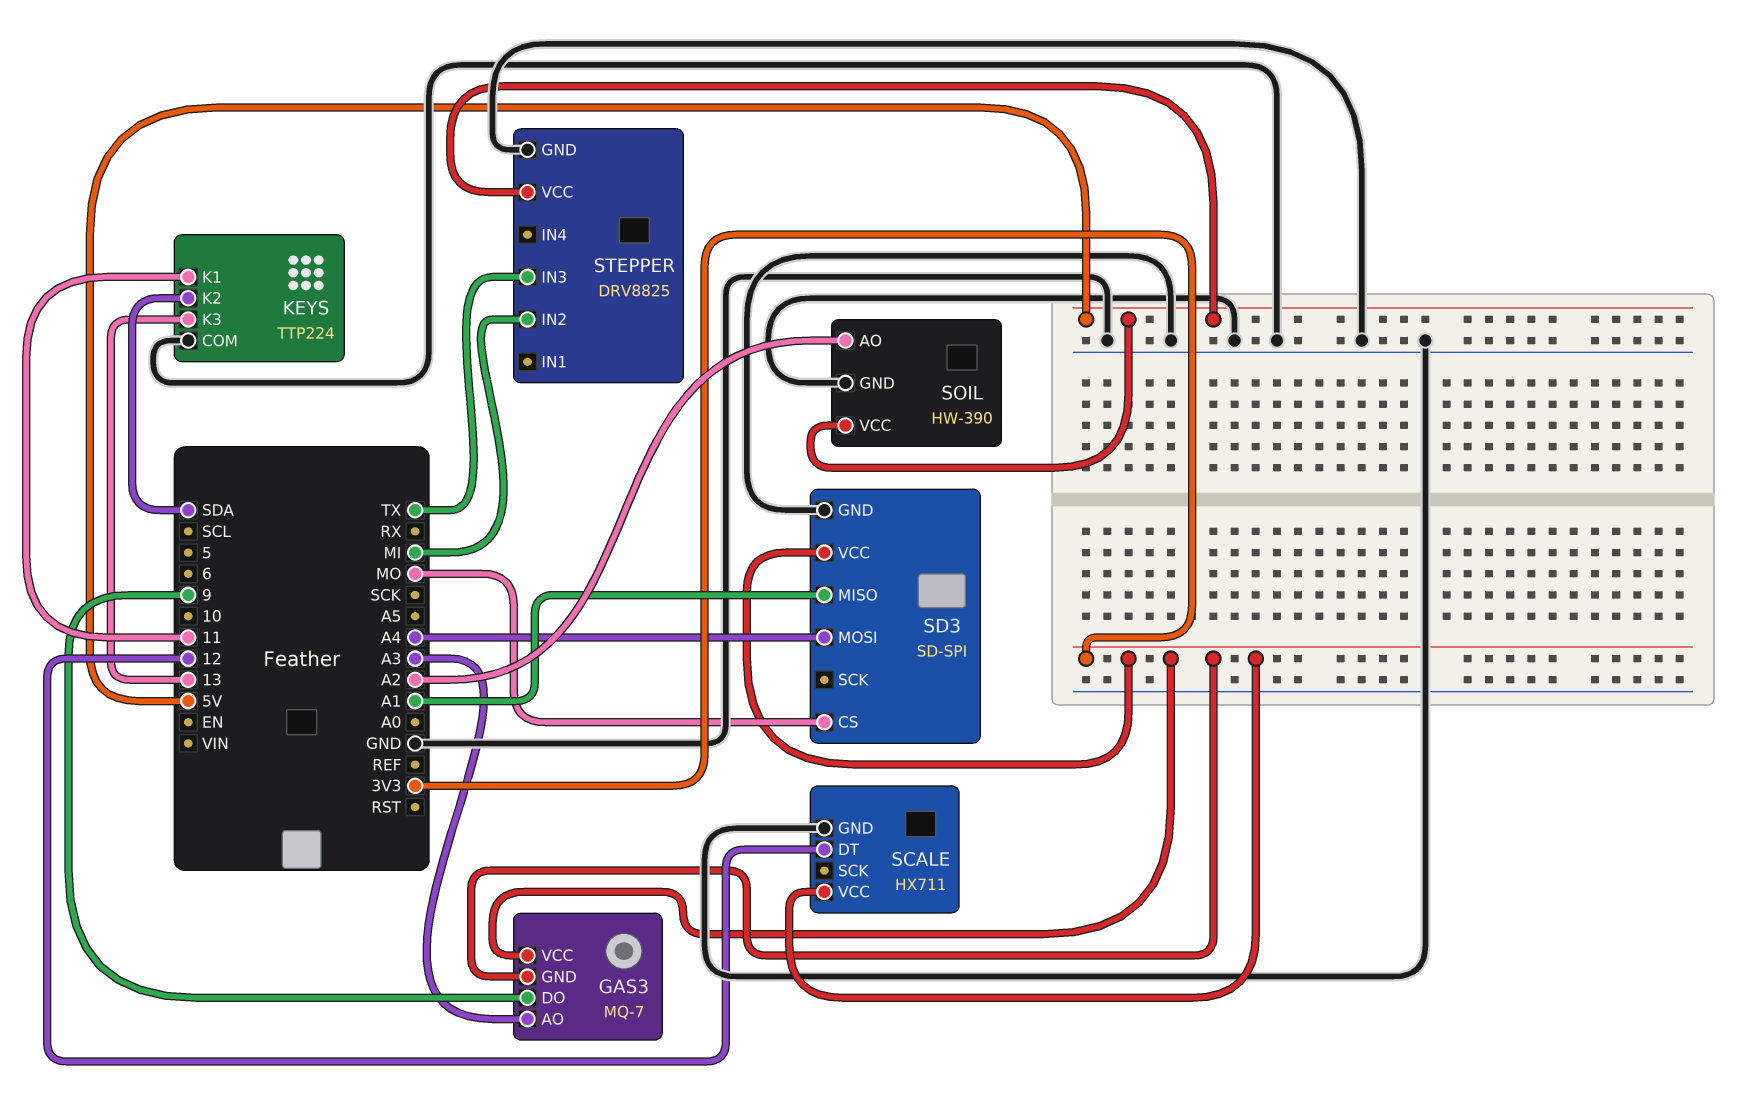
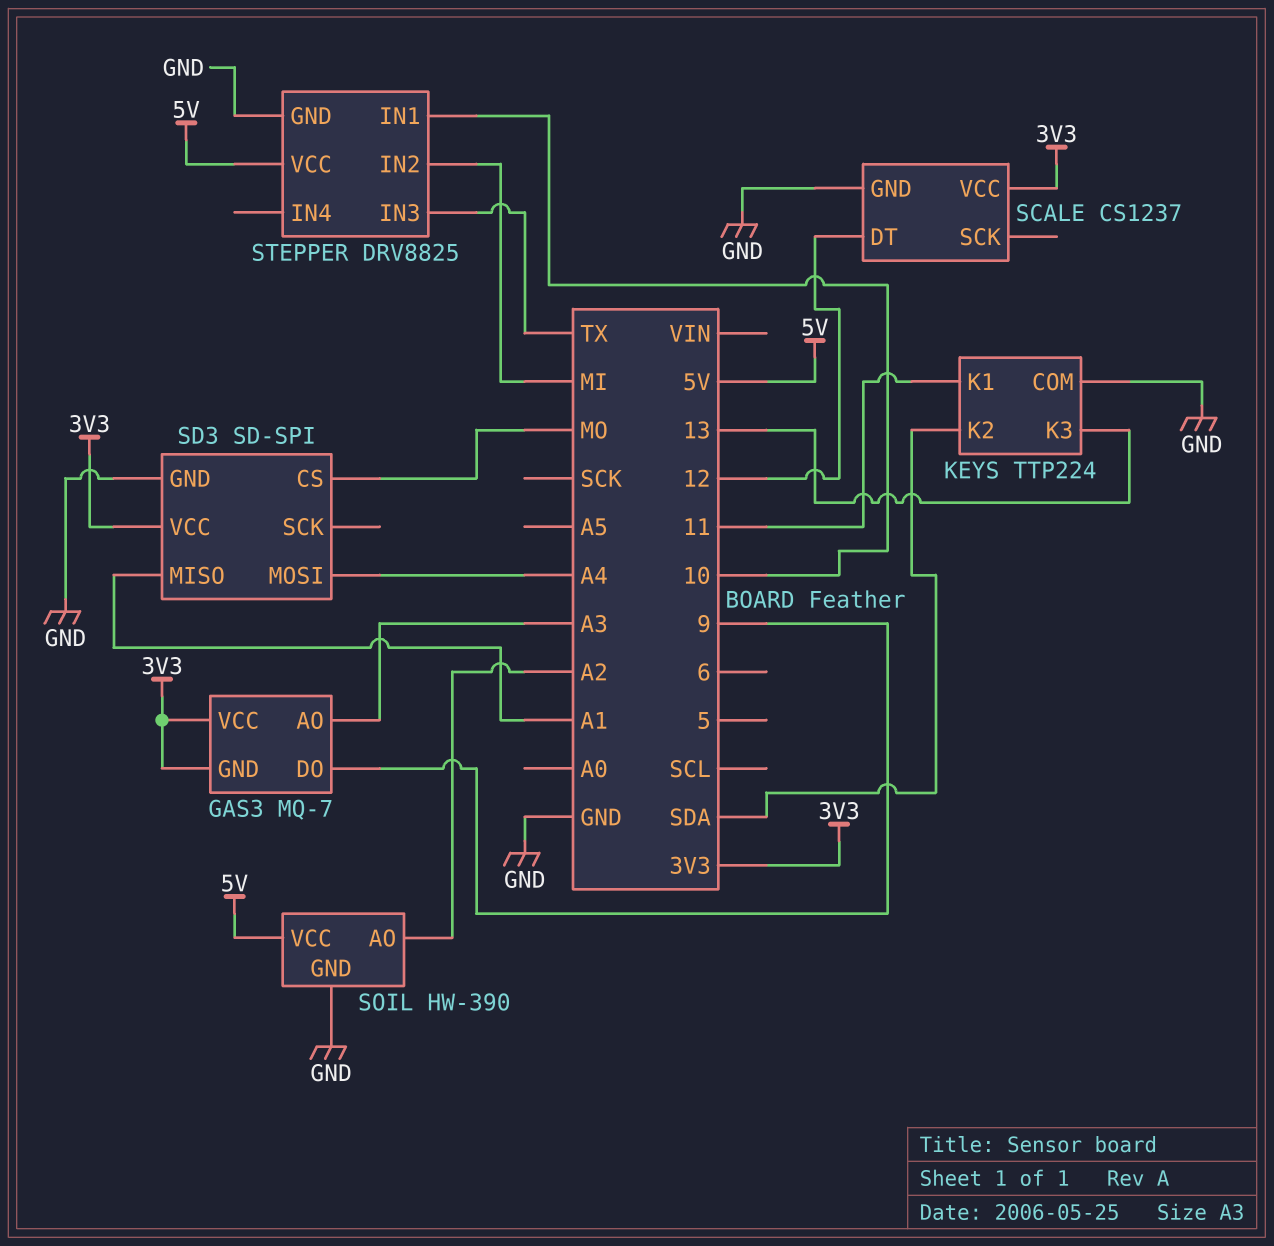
SCALE: HX711 -> CS1237
STEPPER pin IN1: none -> 10

